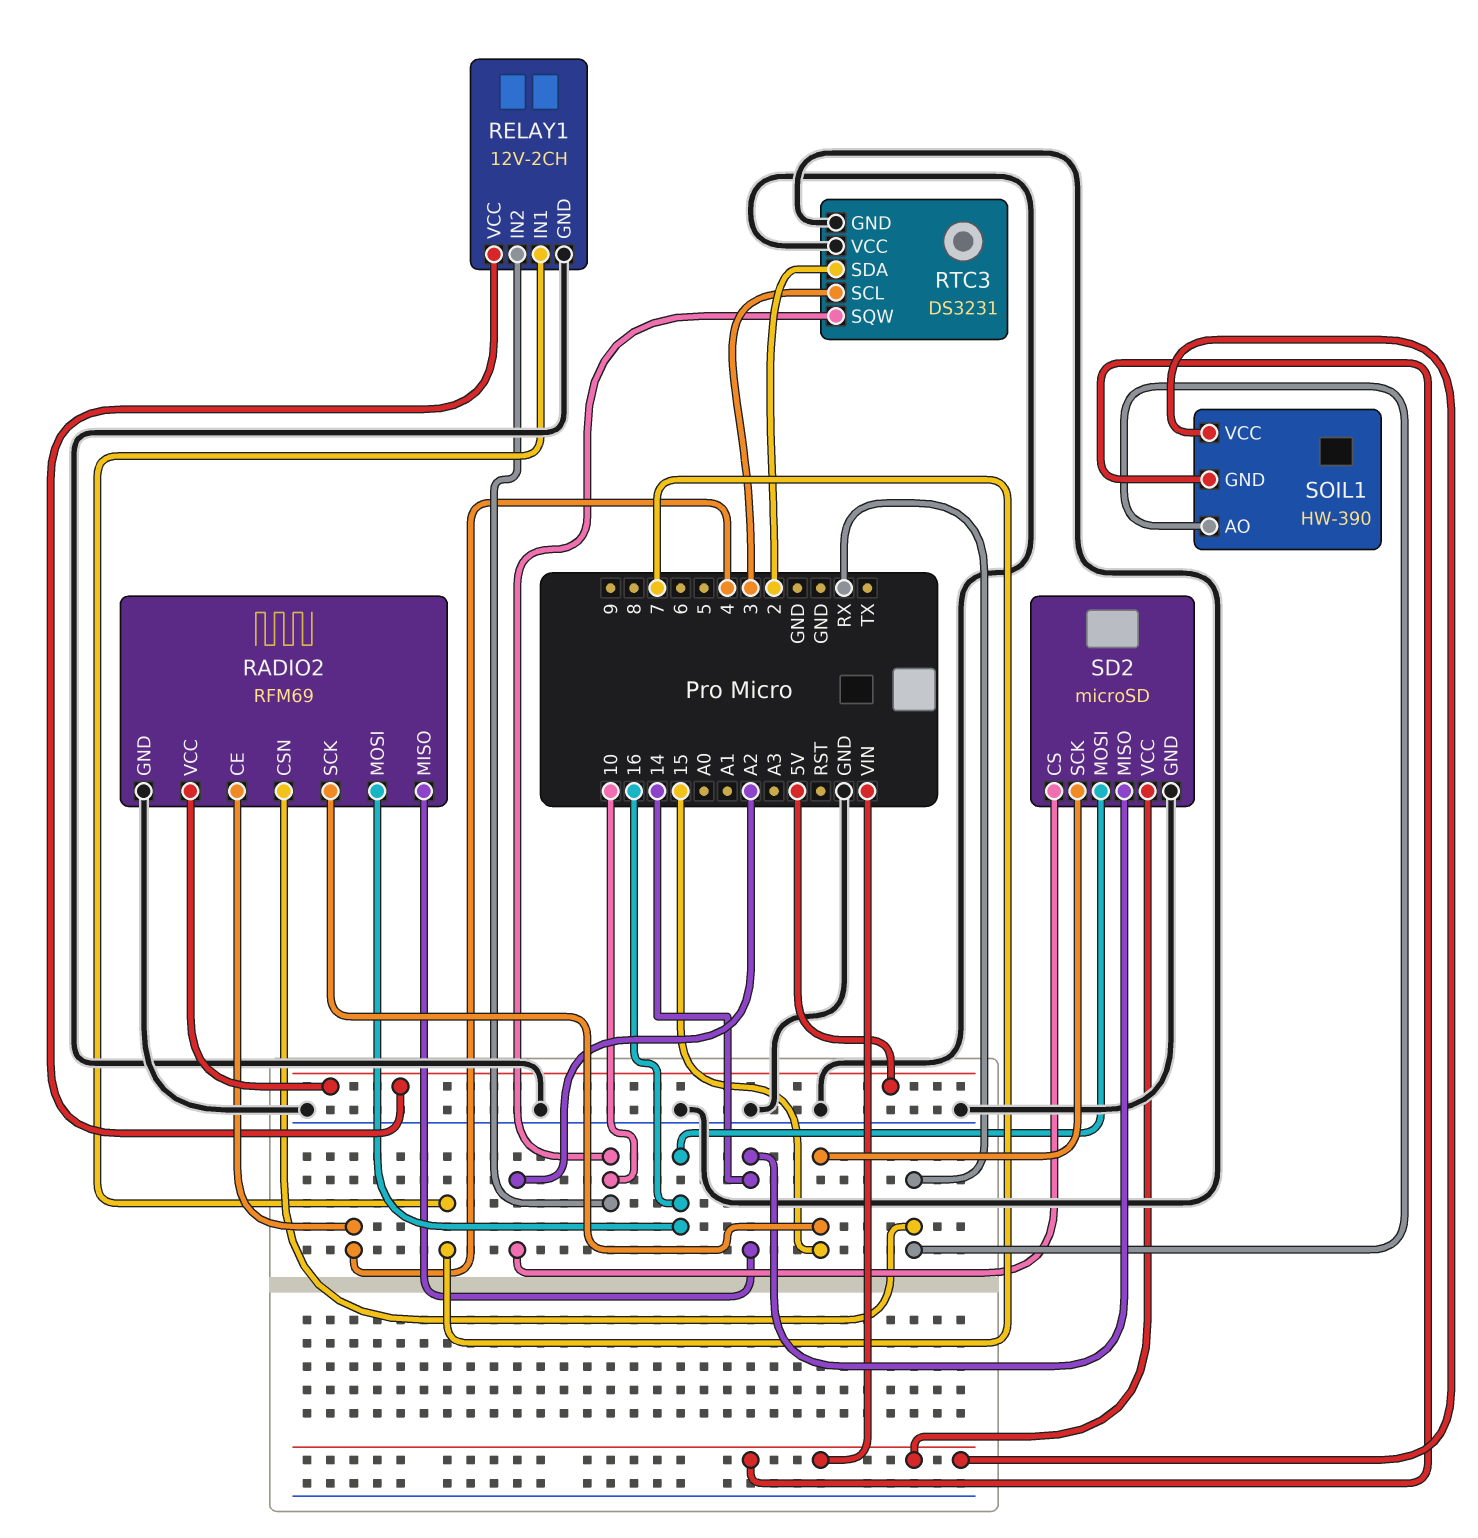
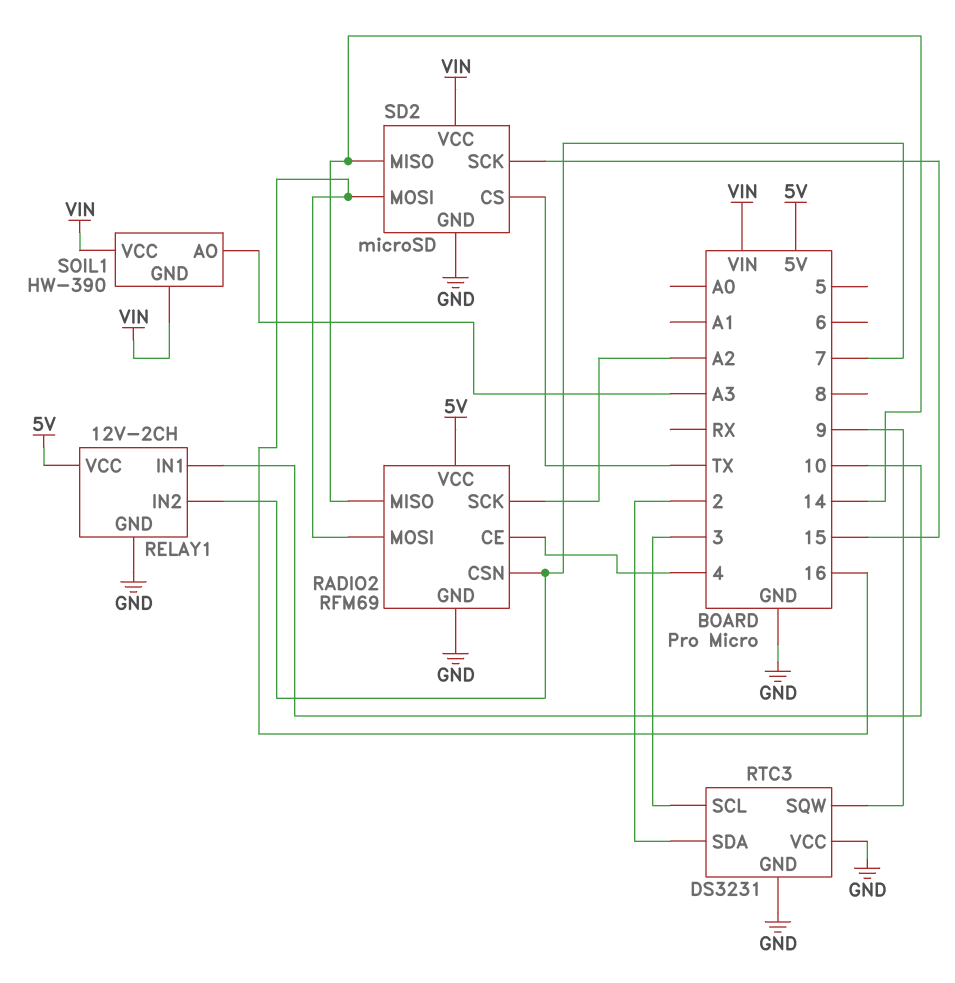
RADIO2 pin CSN: RX -> 7
RADIO2 pin SCK: 15 -> A2
RELAY1 pin IN1: 7 -> 10
RELAY1 pin IN2: 10 -> 7
RTC3 pin SQW: 10 -> 9
SD2 pin CS: A2 -> TX
SOIL1 pin AO: RX -> A3

